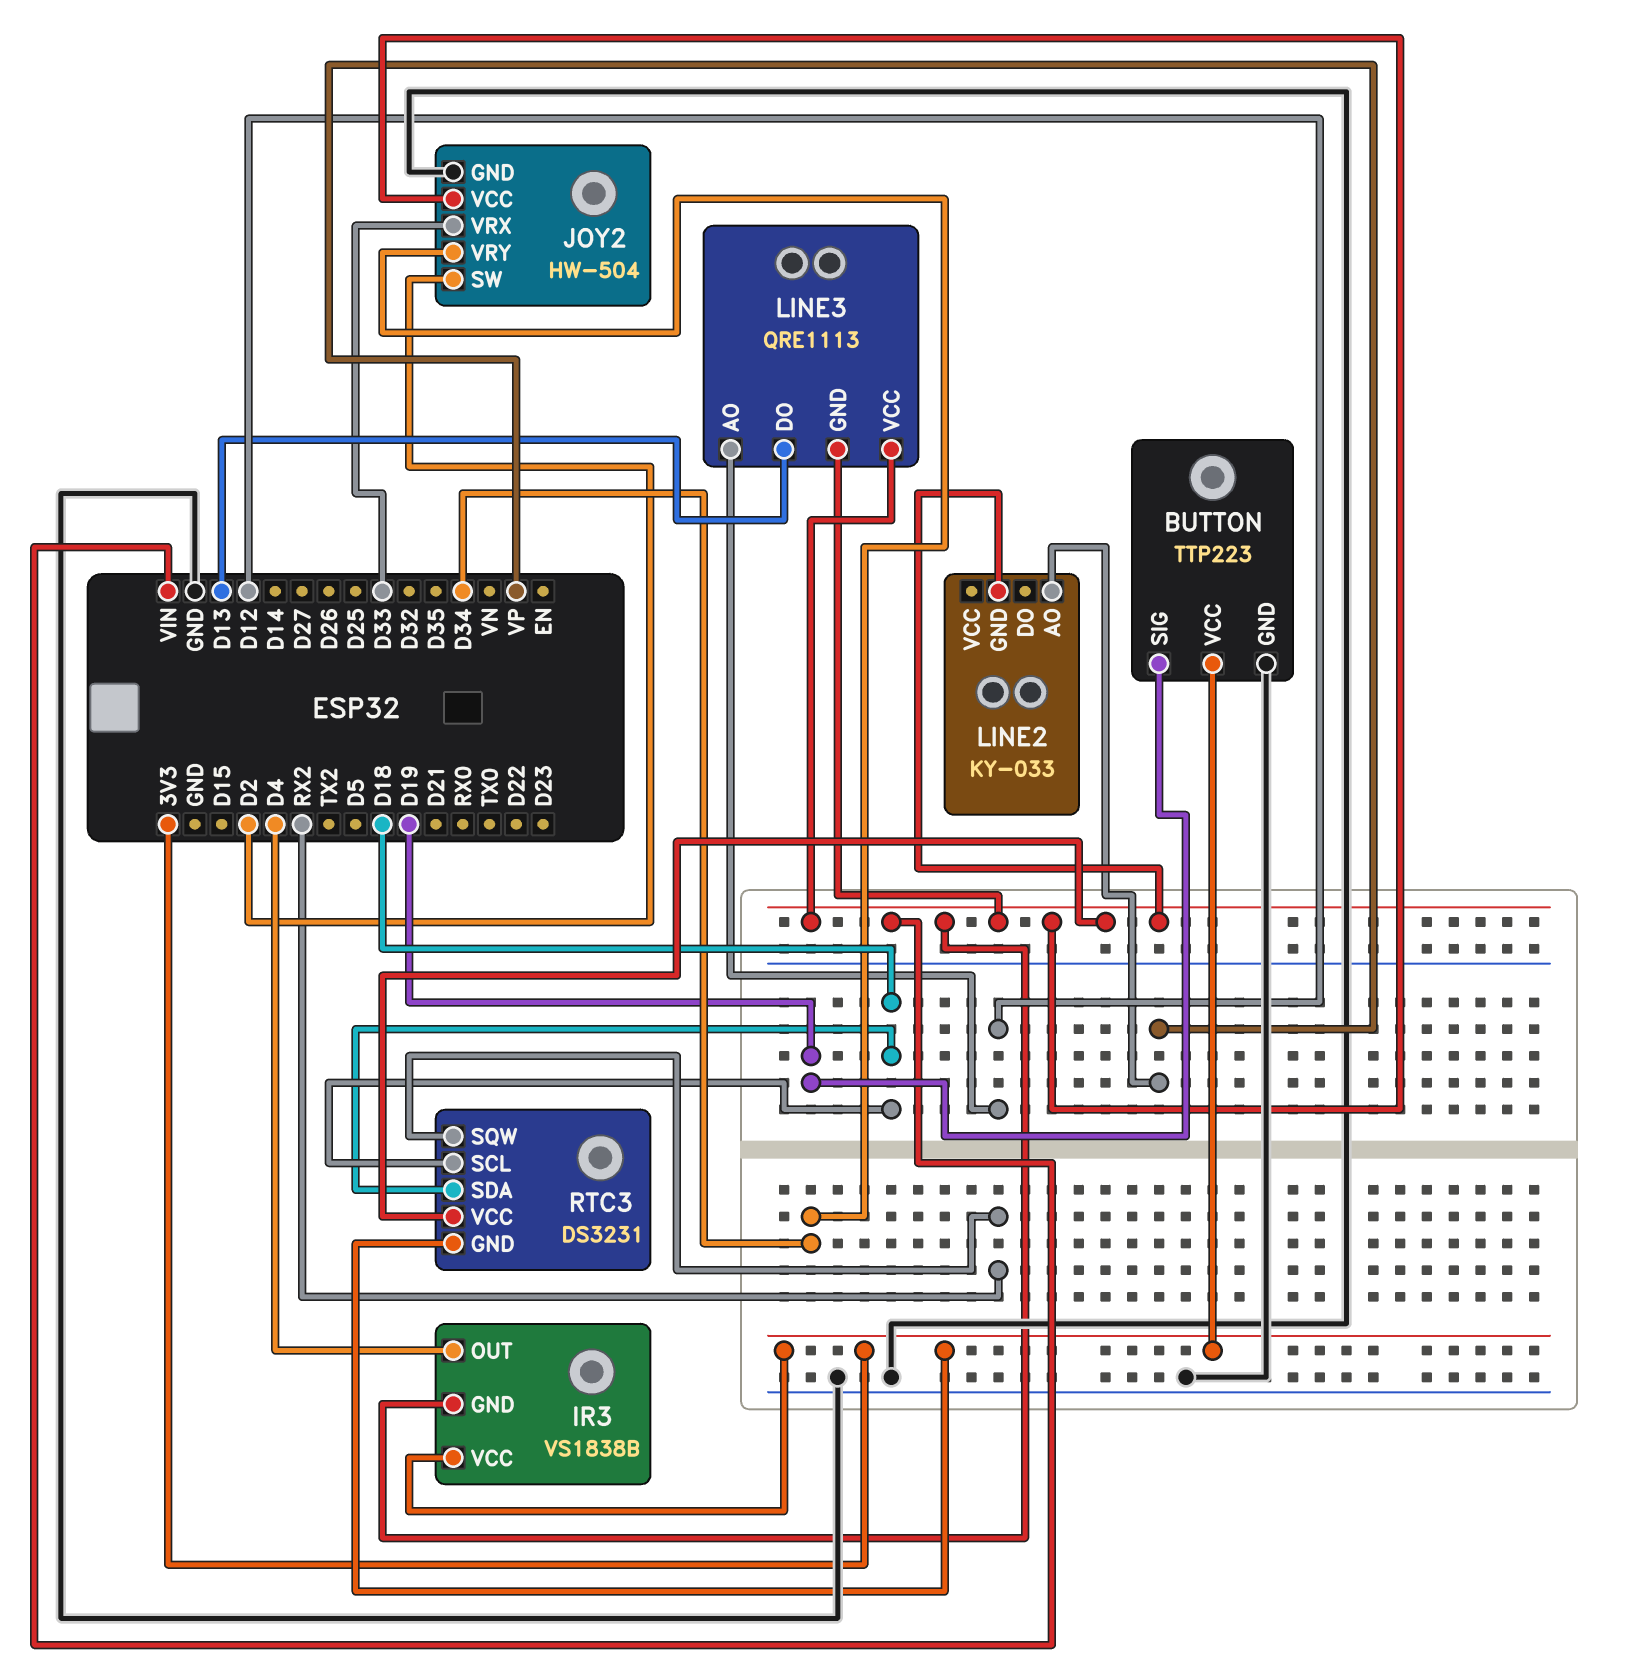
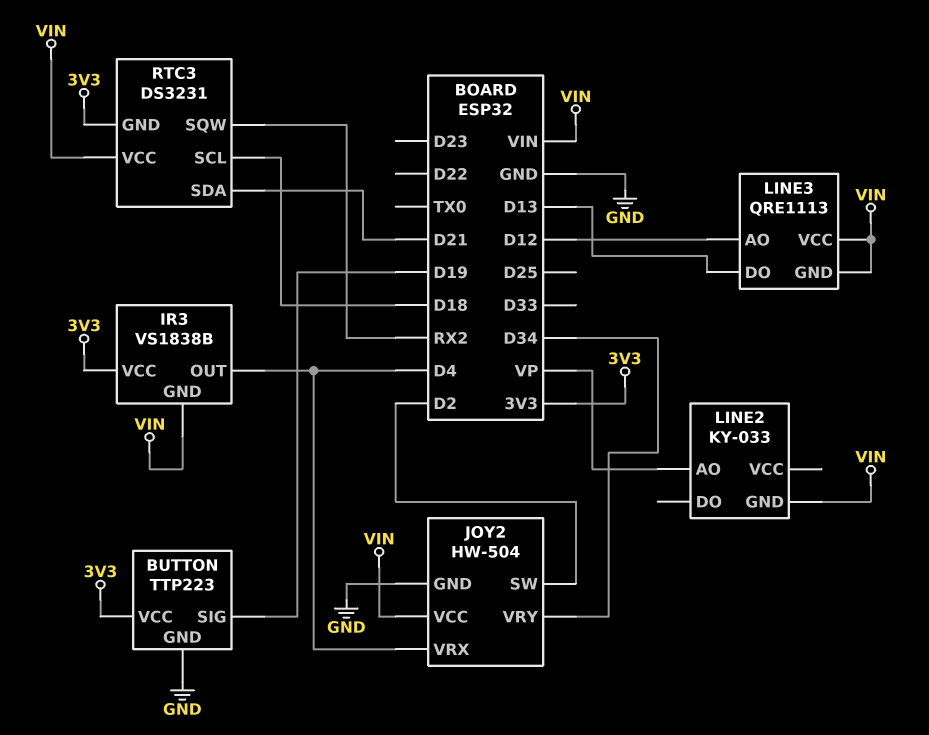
JOY2 pin VRX: D33 -> D4
RTC3 pin SDA: D18 -> D21

